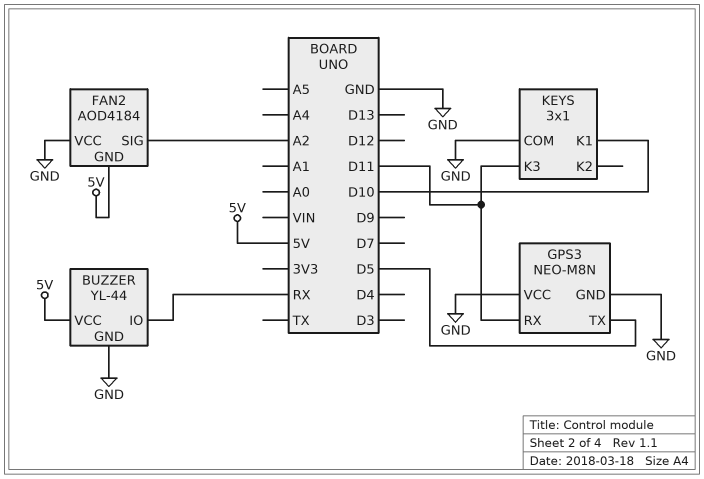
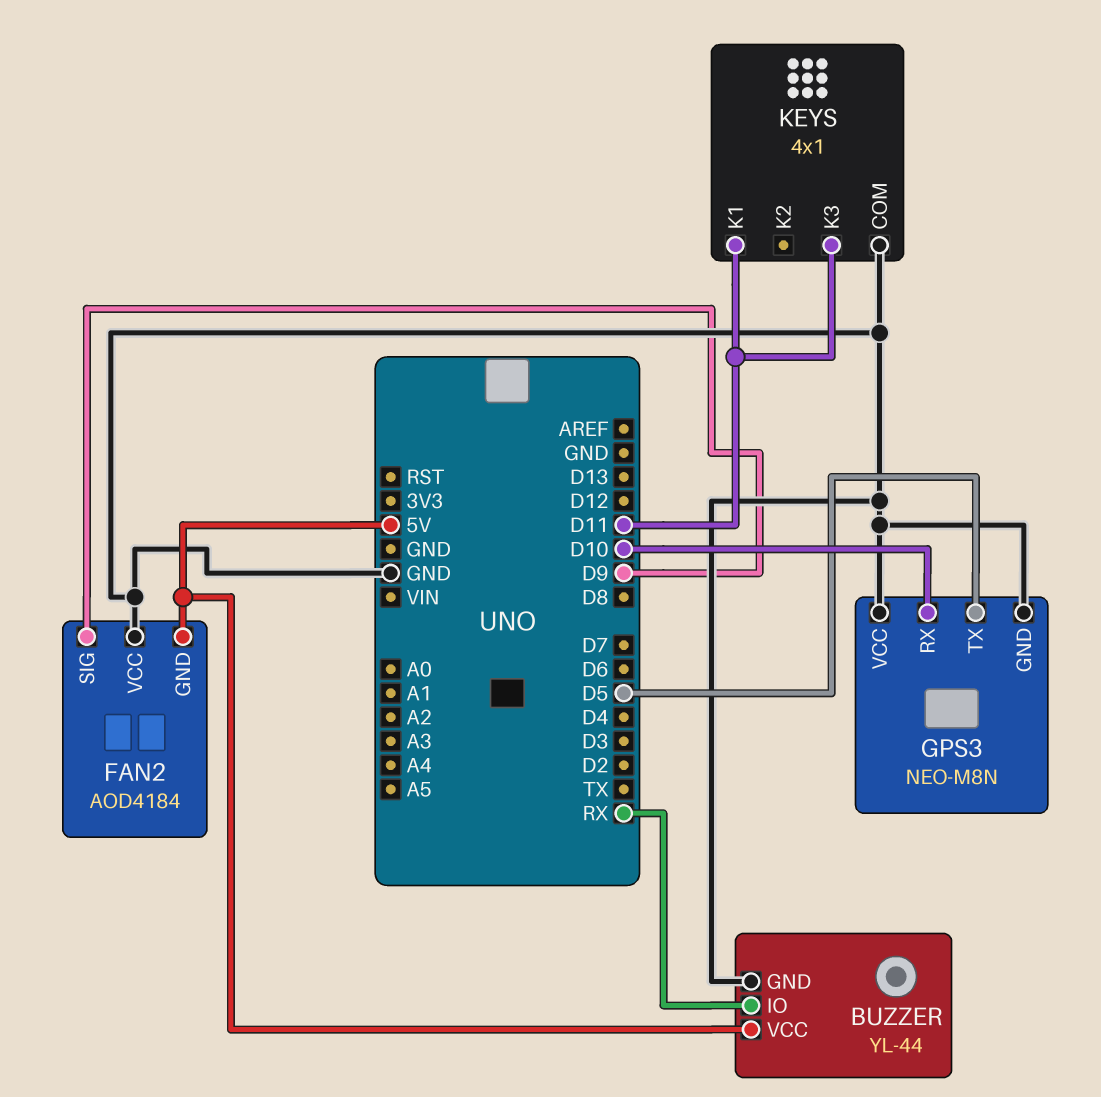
FAN2 pin SIG: A2 -> D9
GPS3 pin RX: D11 -> D10
KEYS: 3x1 -> 4x1
KEYS pin K1: D10 -> D11

